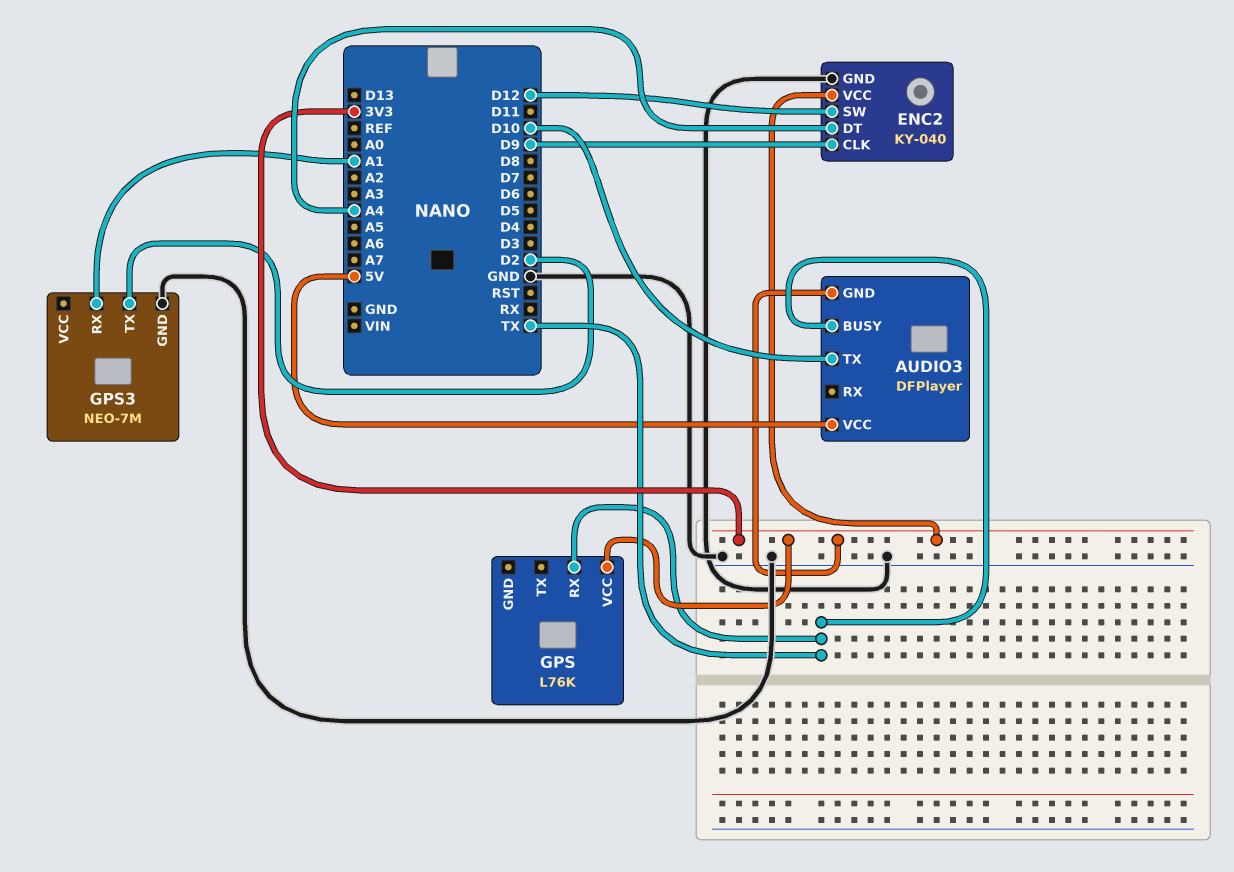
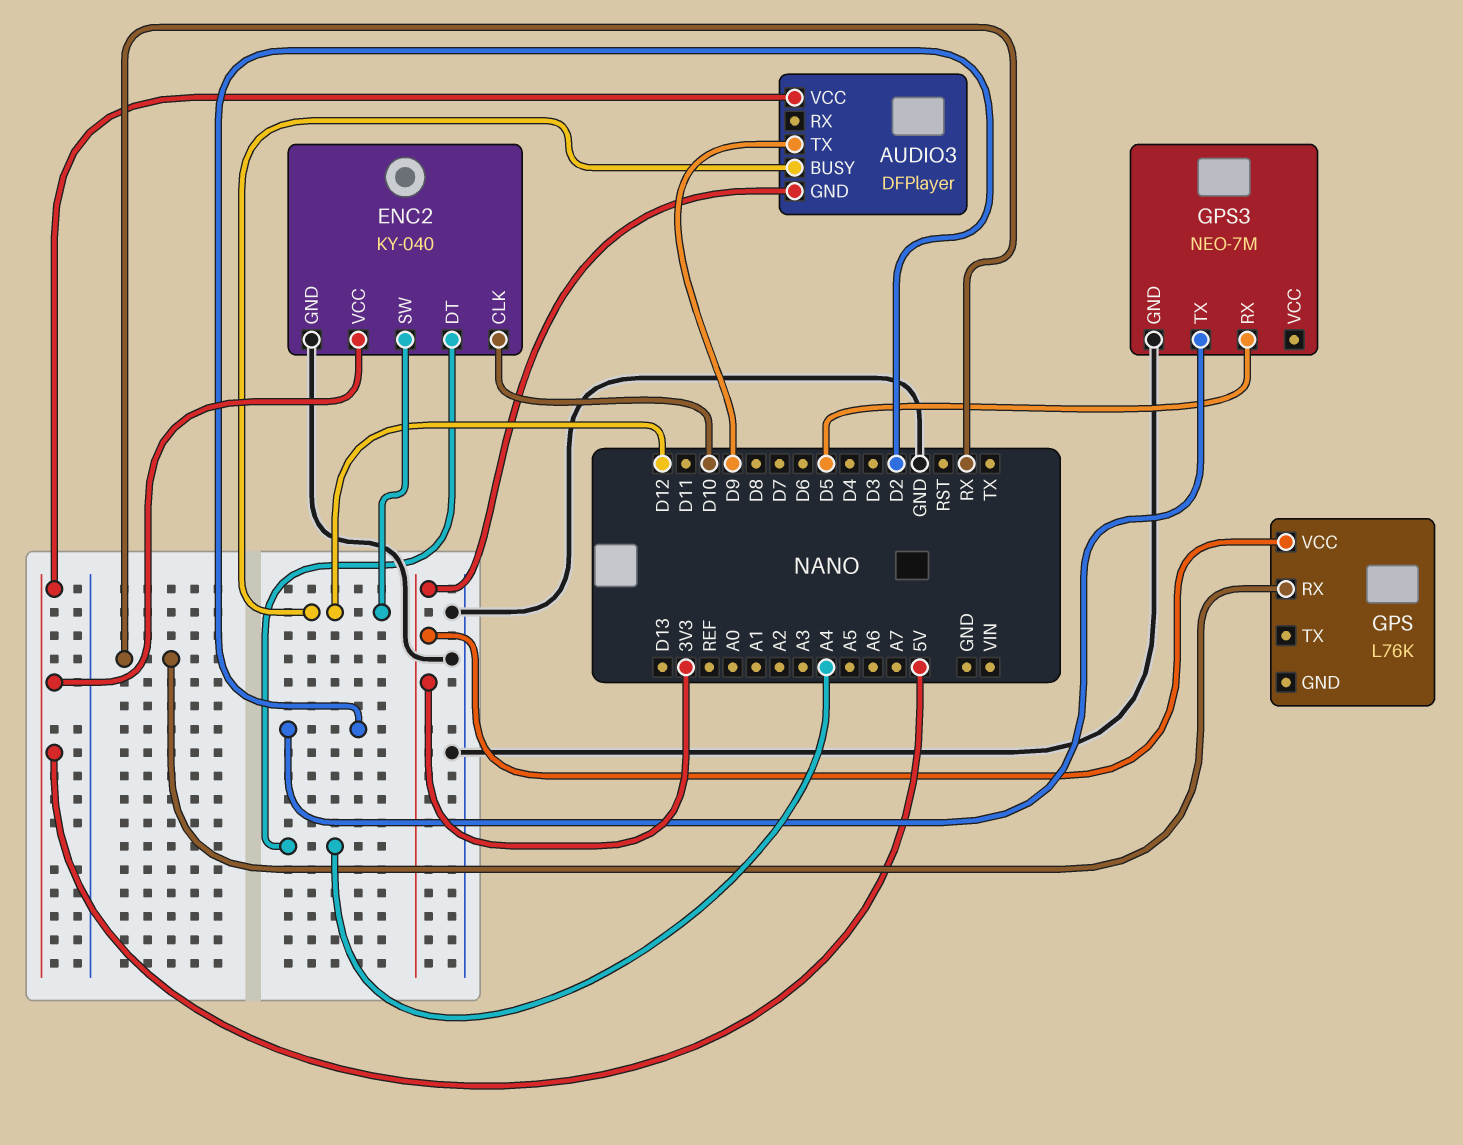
AUDIO3 pin BUSY: TX -> D12
AUDIO3 pin TX: D10 -> D9
ENC2 pin CLK: D9 -> D10
ENC2 pin VCC: 3V3 -> 5V
GPS pin RX: TX -> RX
GPS3 pin RX: A1 -> D5

